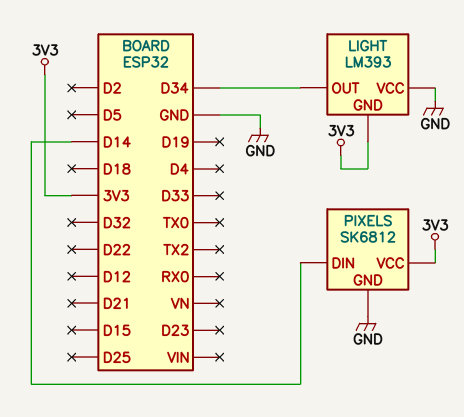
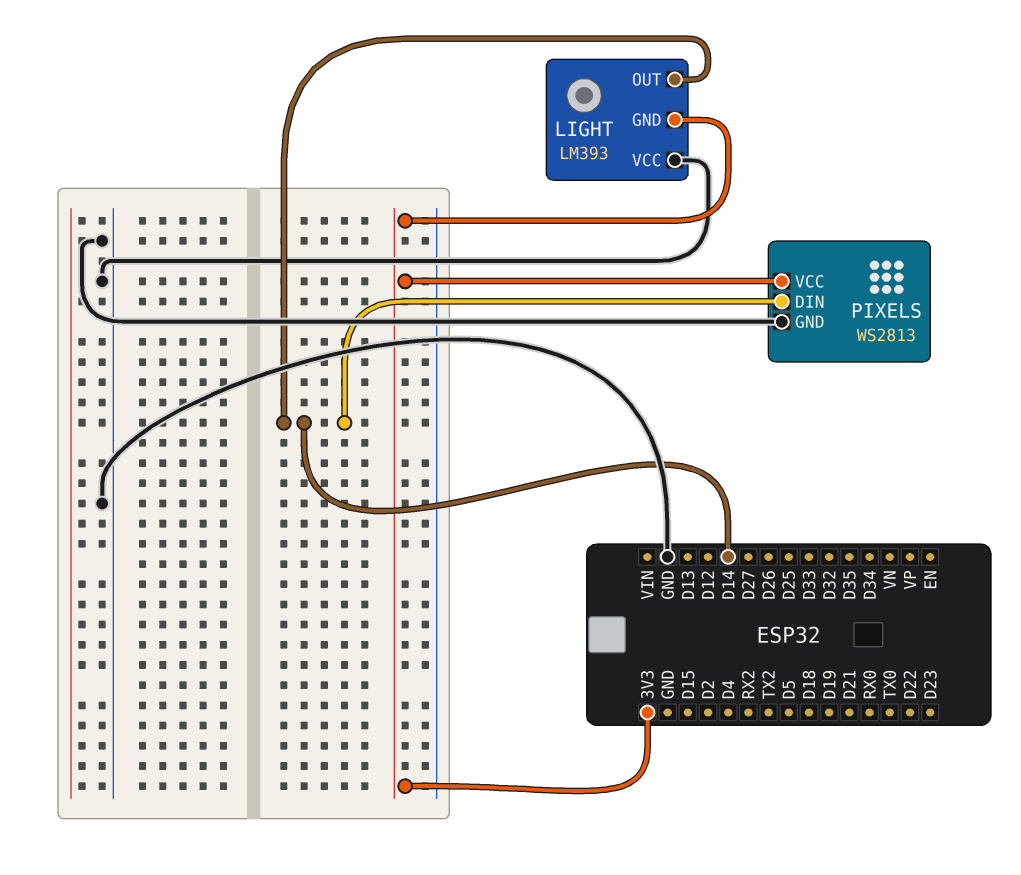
LIGHT pin OUT: D34 -> D14
PIXELS: SK6812 -> WS2813

